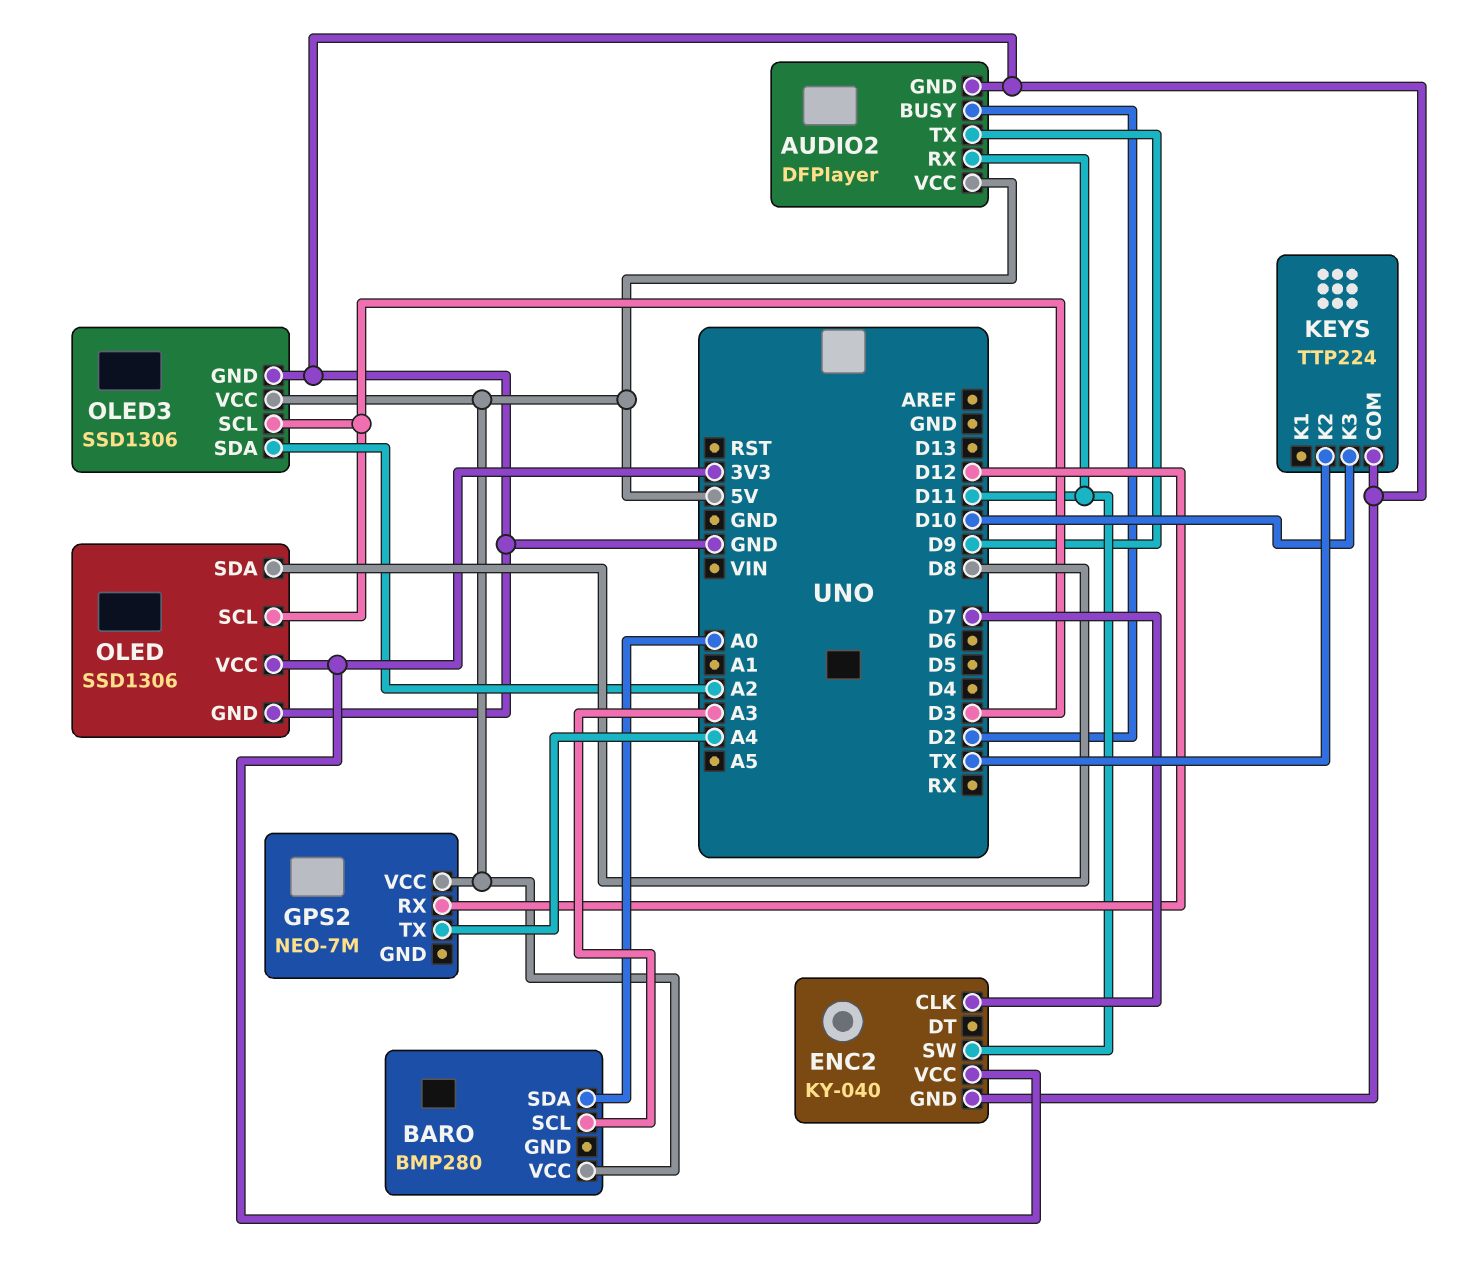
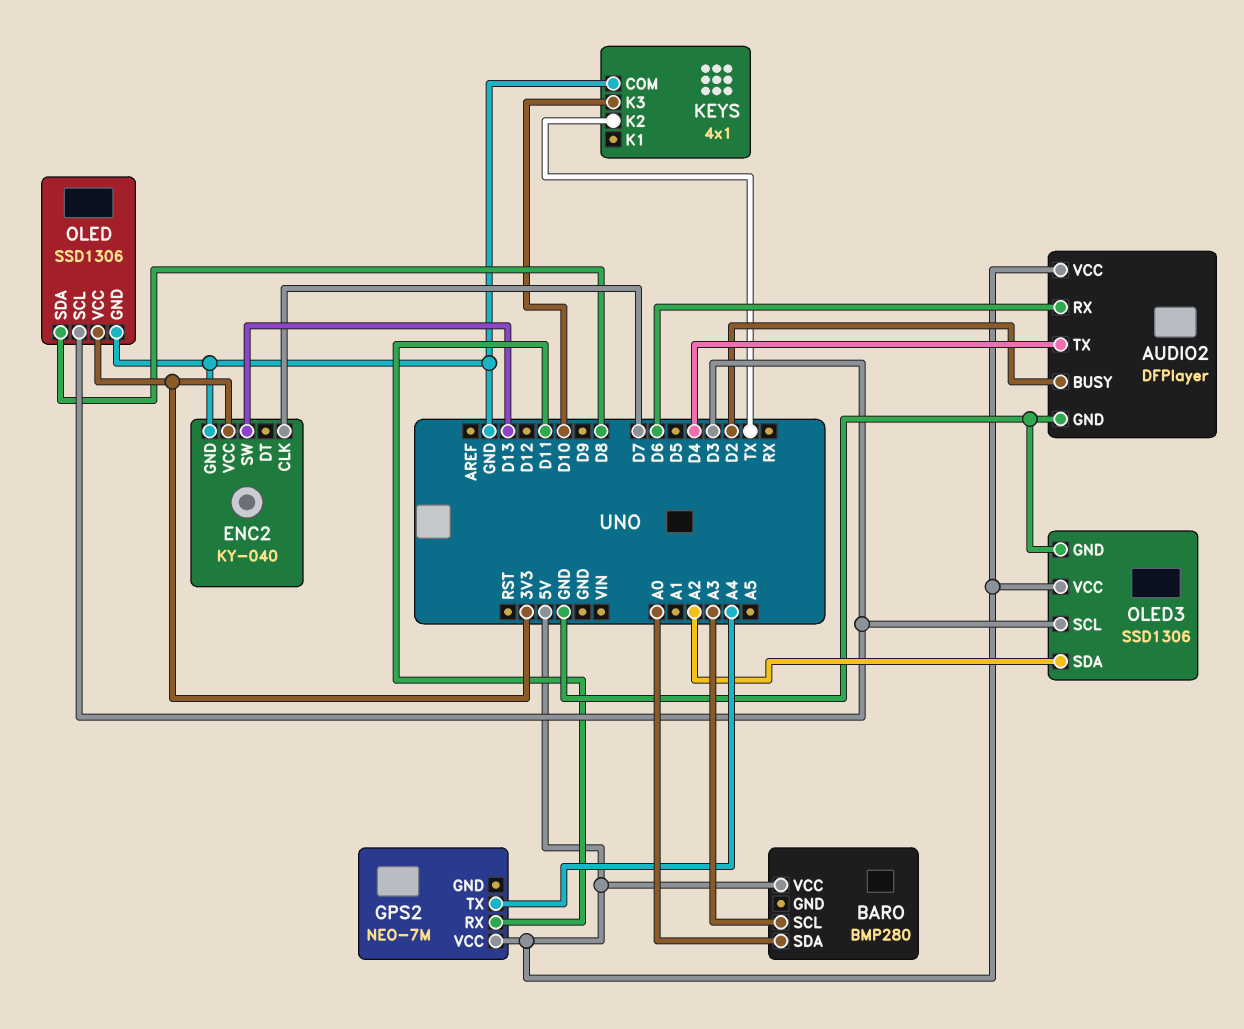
AUDIO2 pin RX: D11 -> D6
AUDIO2 pin TX: D9 -> D4
ENC2 pin SW: D11 -> D13
GPS2 pin RX: D12 -> D11
KEYS: TTP224 -> 4x1

